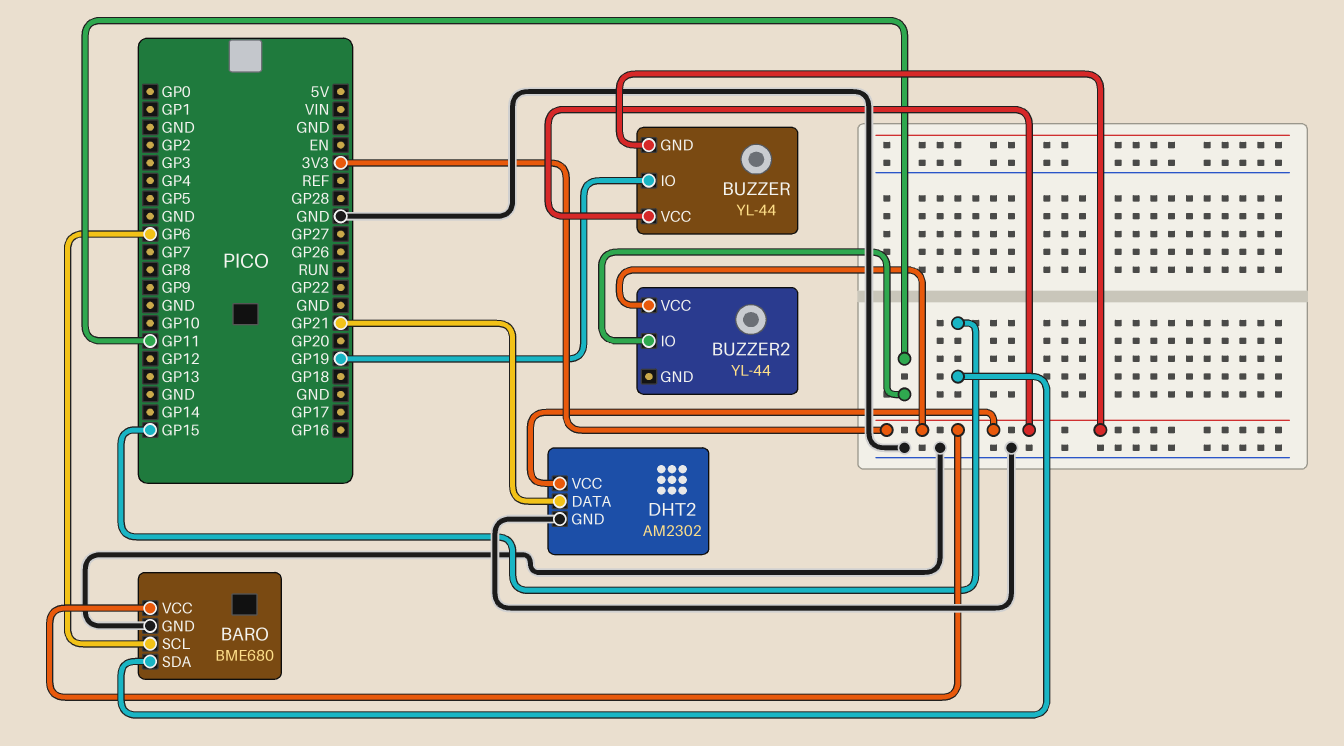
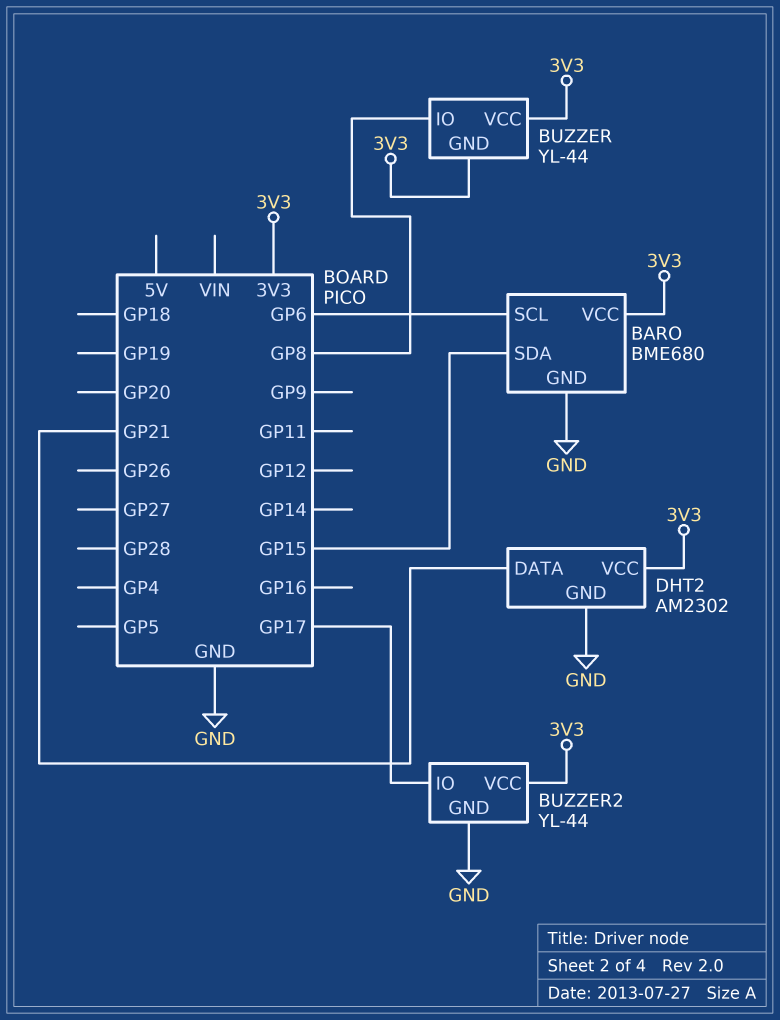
BUZZER pin IO: GP19 -> GP8
BUZZER2 pin GND: none -> GND
BUZZER2 pin IO: GP11 -> GP17

